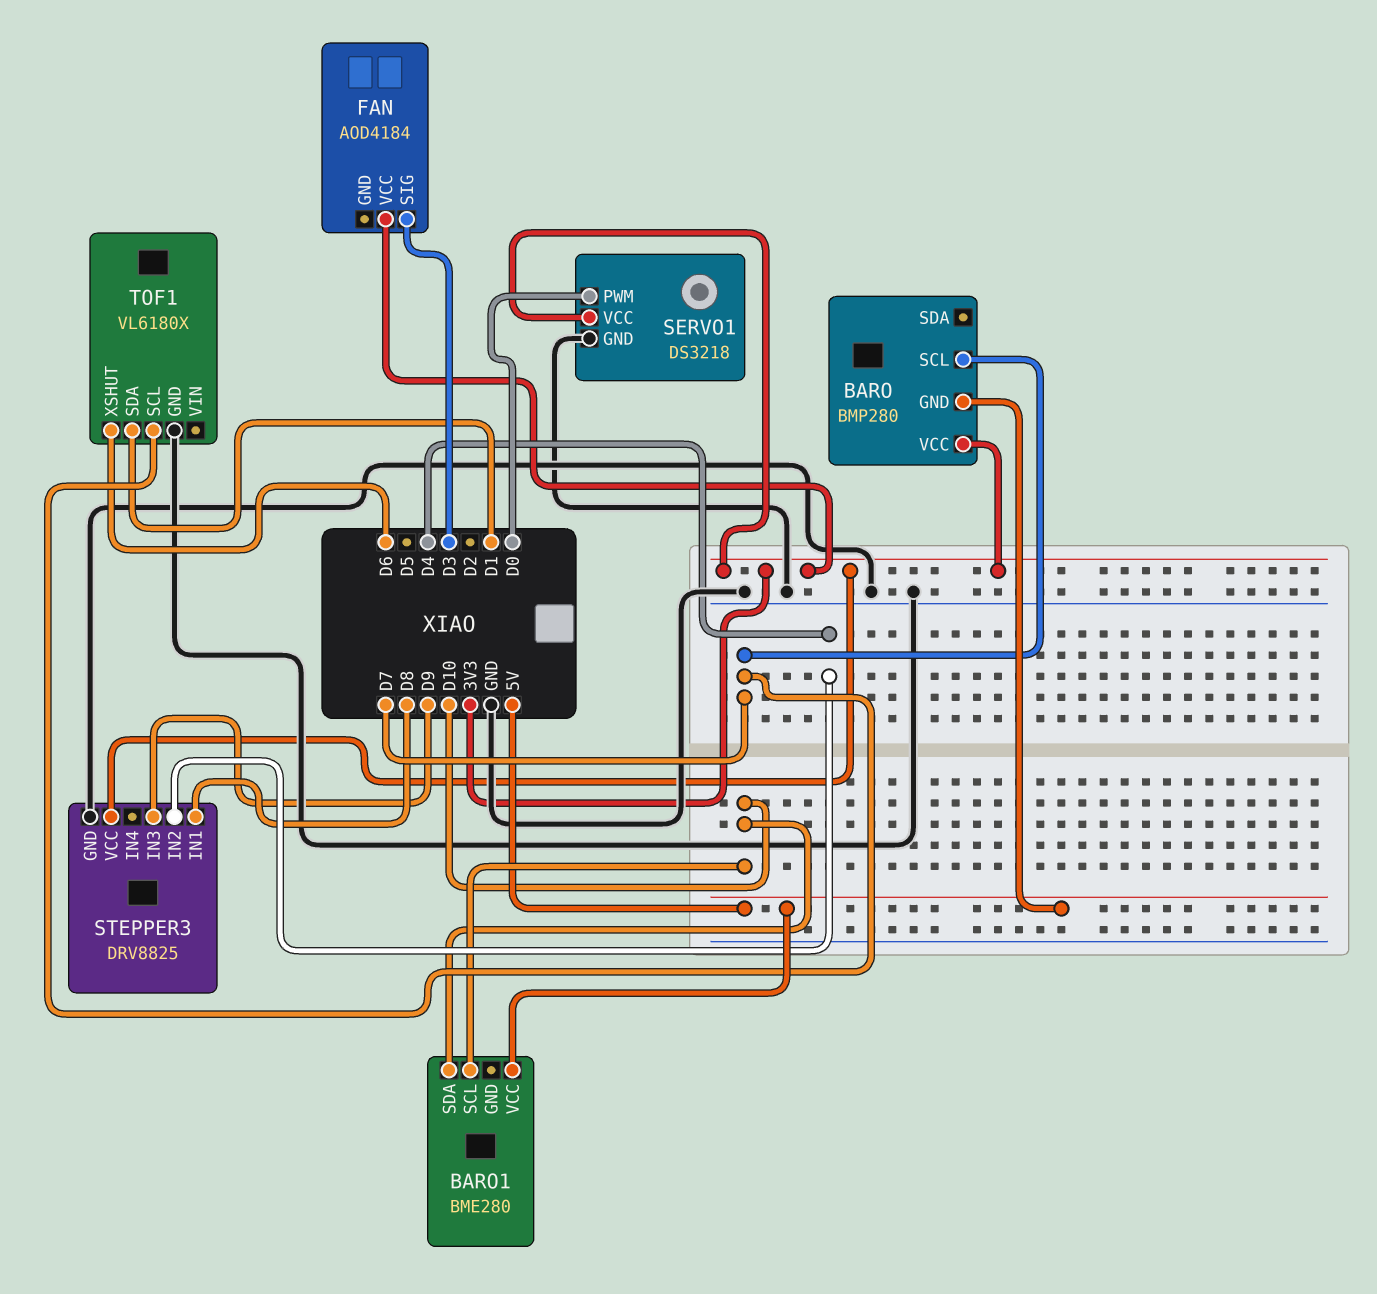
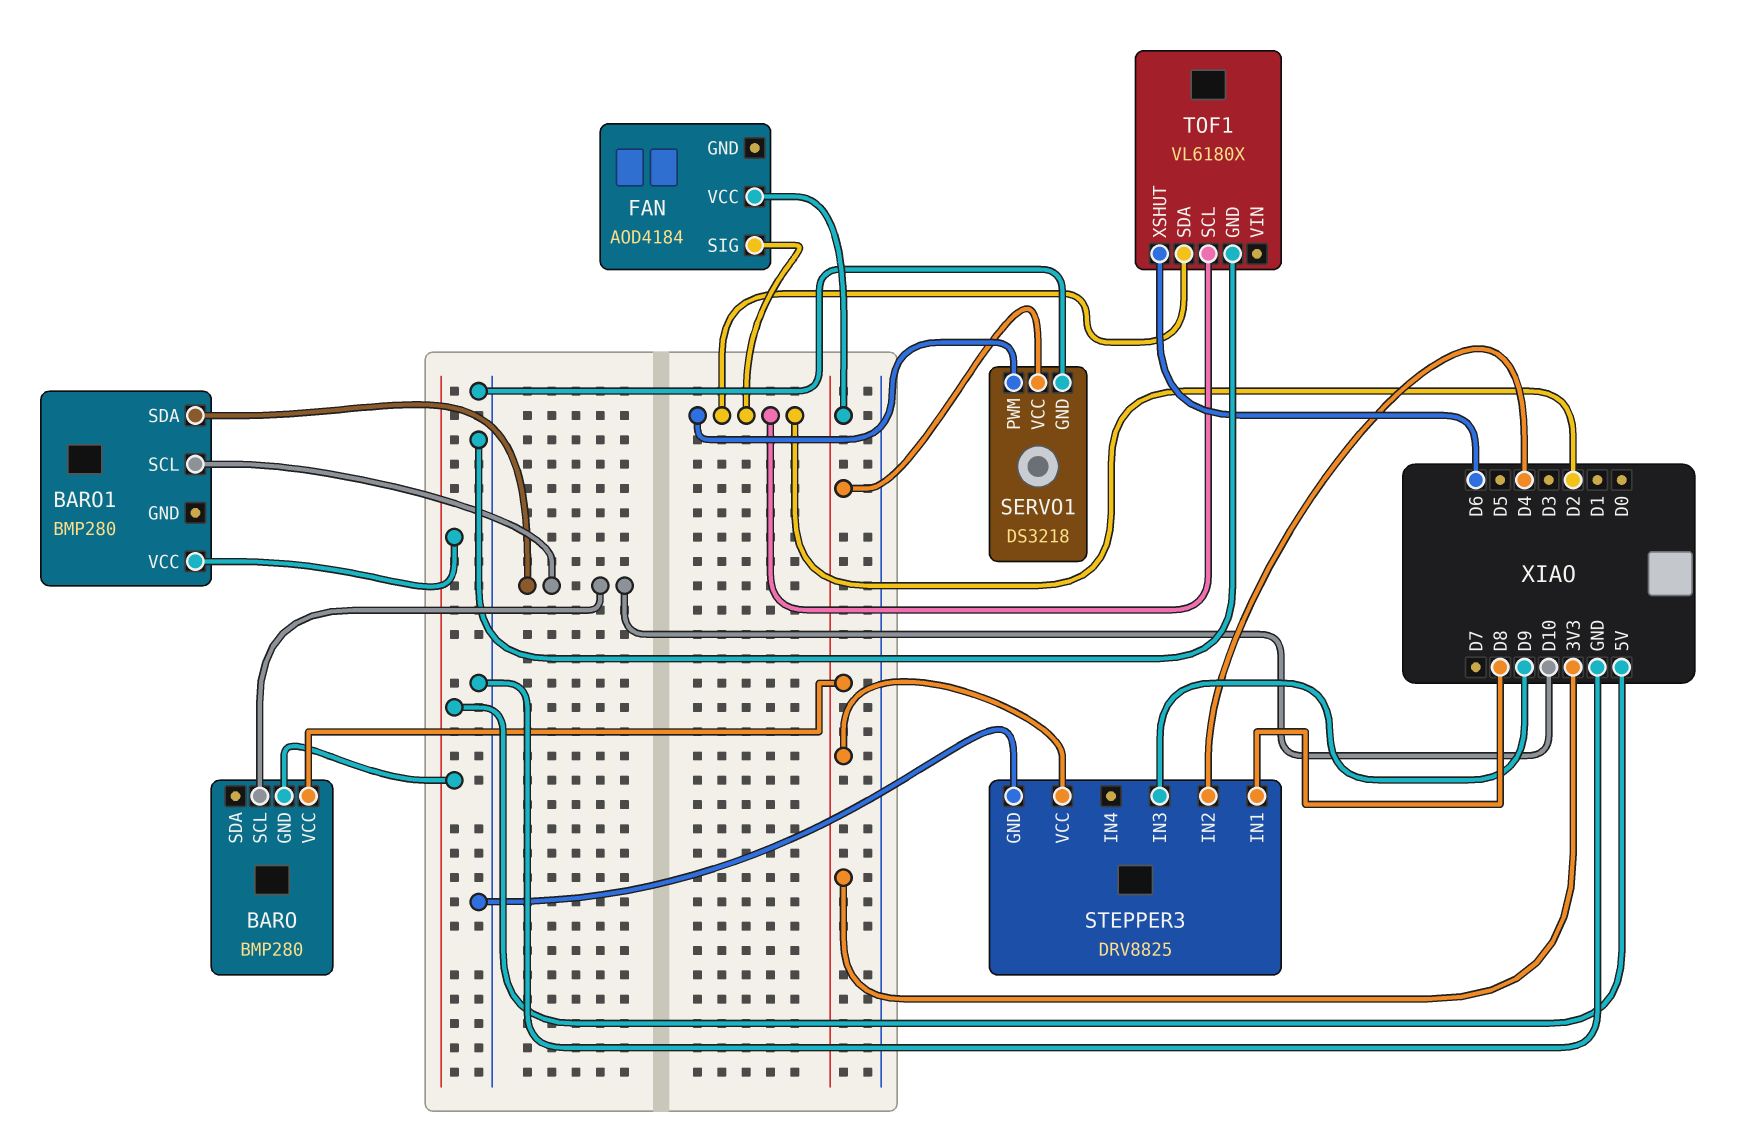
BARO pin SCL: D7 -> D10
BARO1: BME280 -> BMP280
FAN pin SIG: D3 -> D2
SERVO1 pin PWM: D0 -> D2
TOF1 pin SCL: D7 -> D2
TOF1 pin SDA: D1 -> D2

